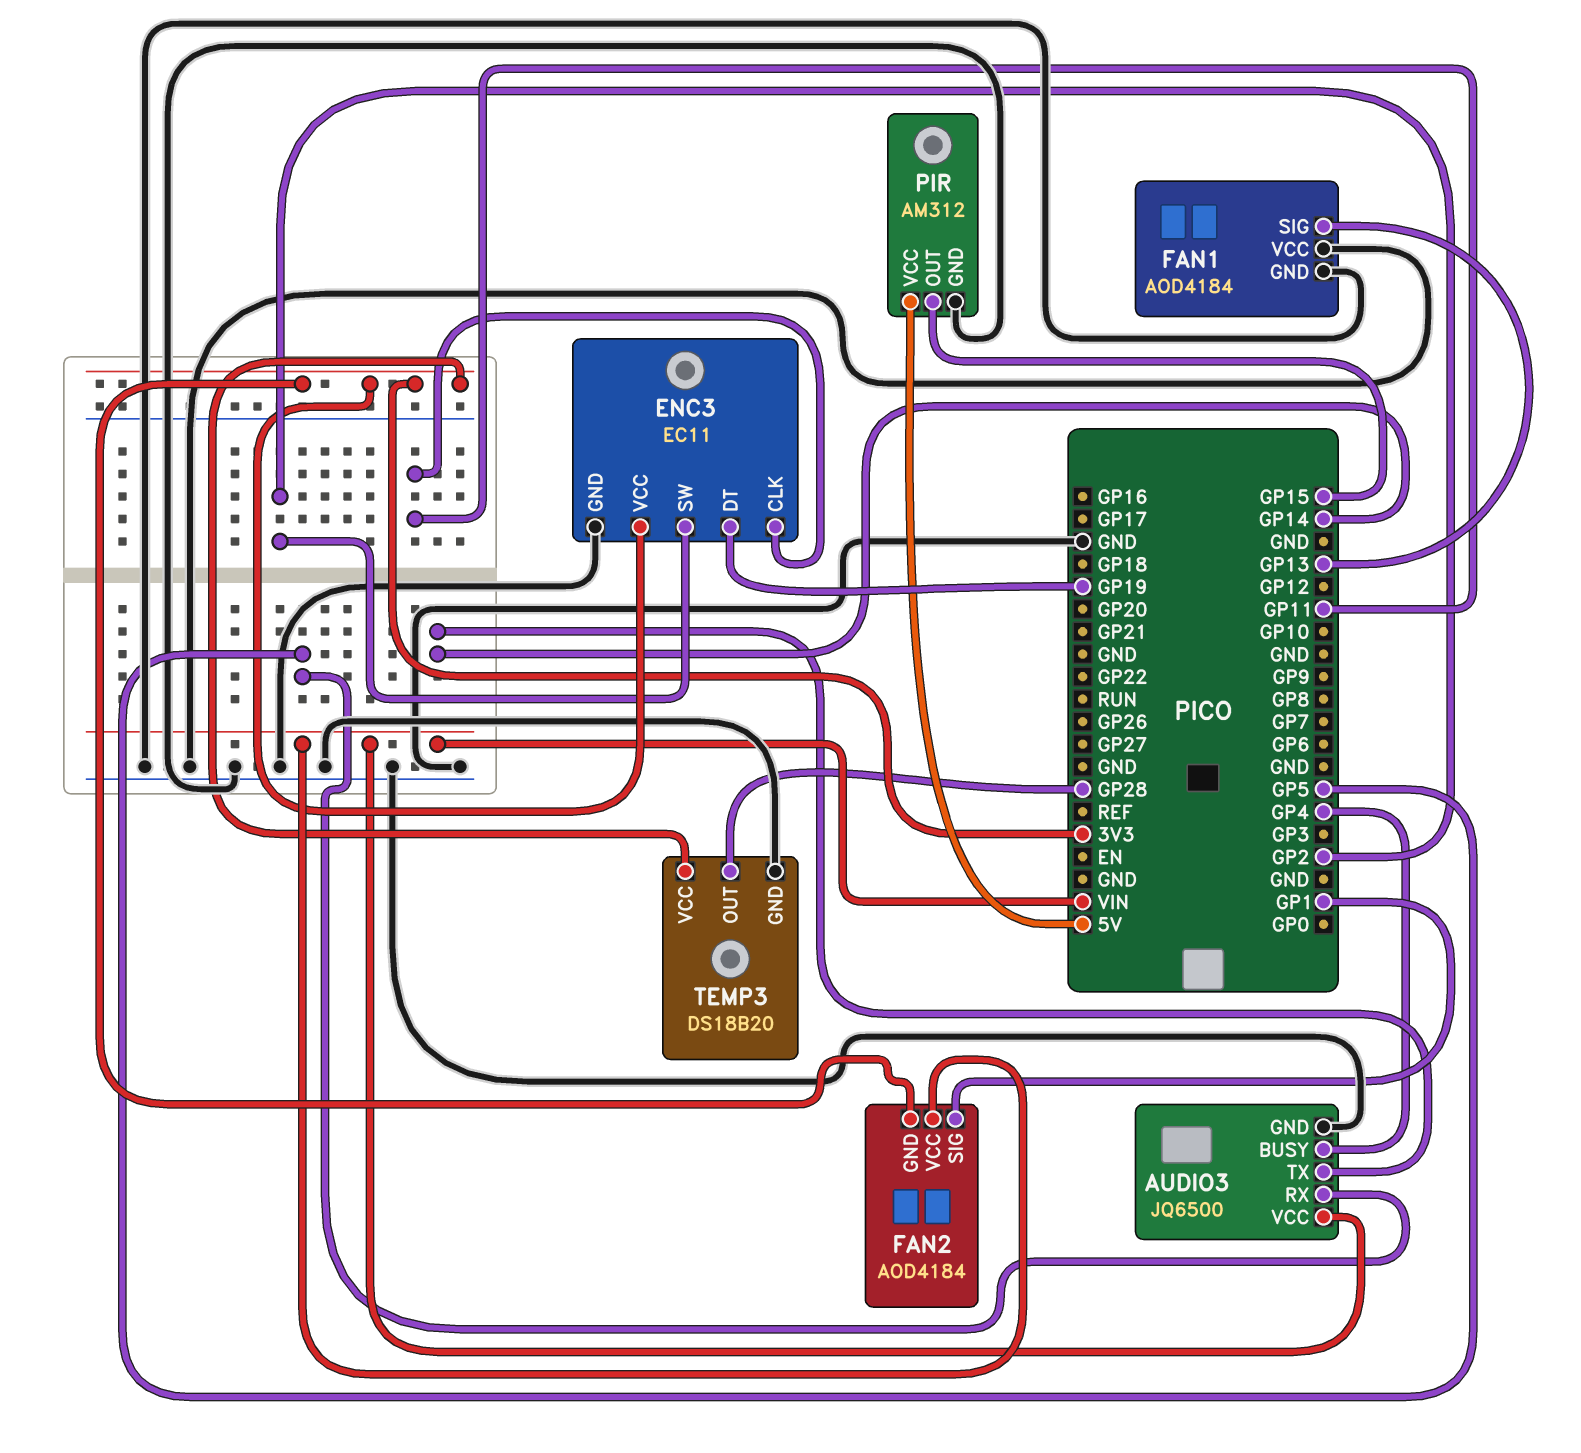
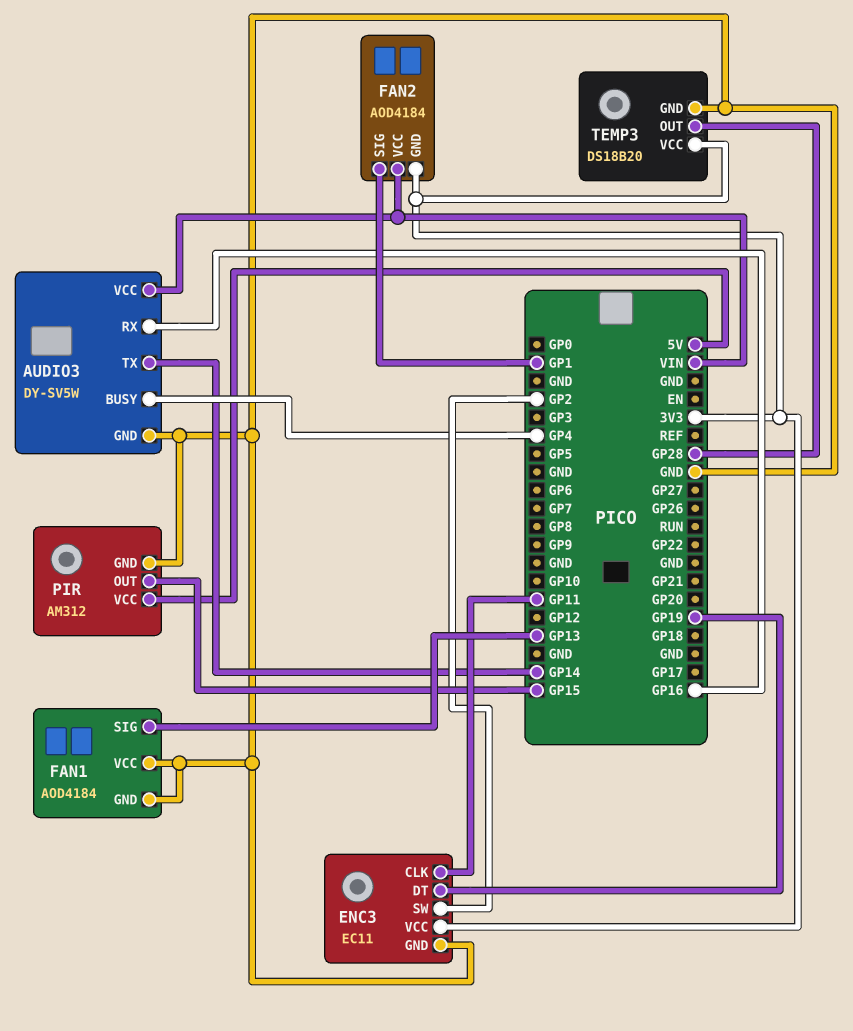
AUDIO3: JQ6500 -> DY-SV5W
AUDIO3 pin RX: GP5 -> GP16

